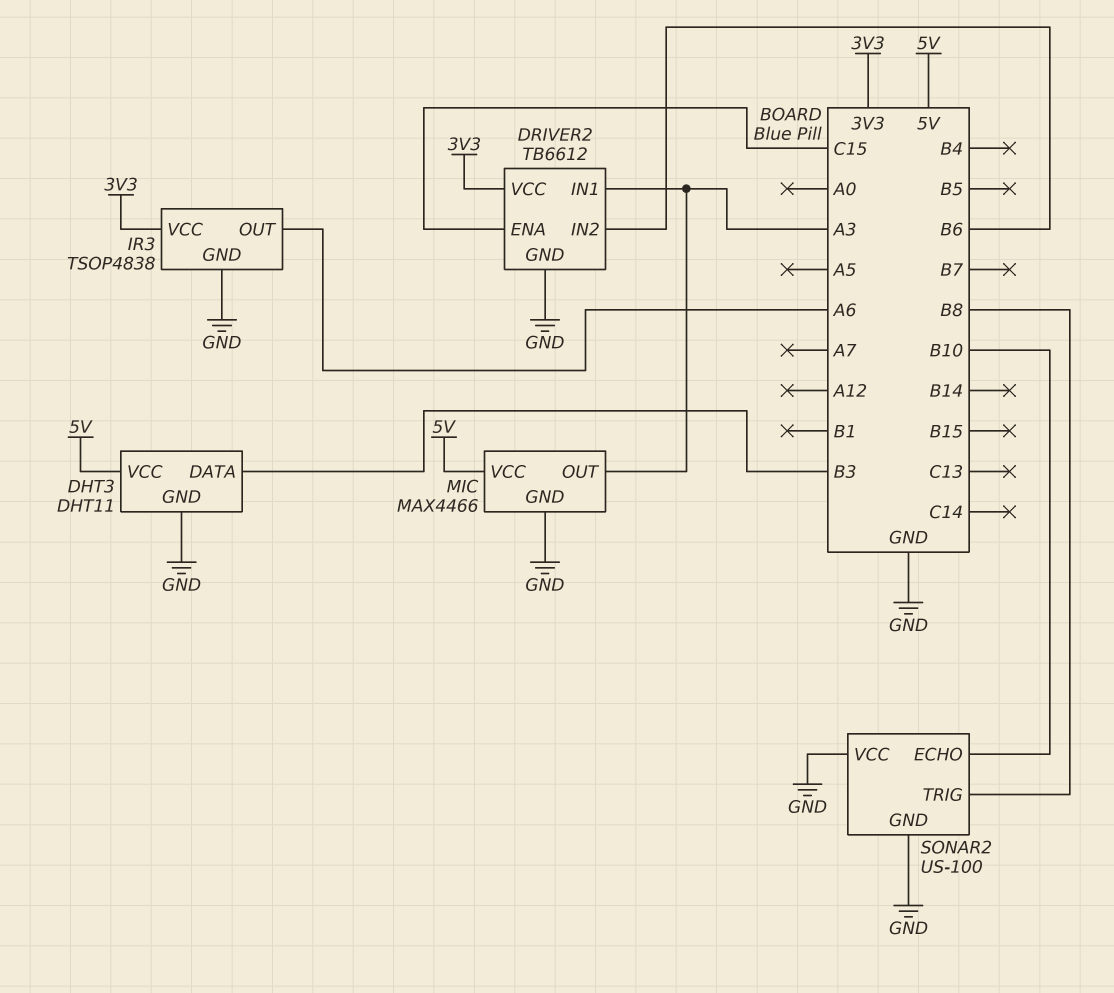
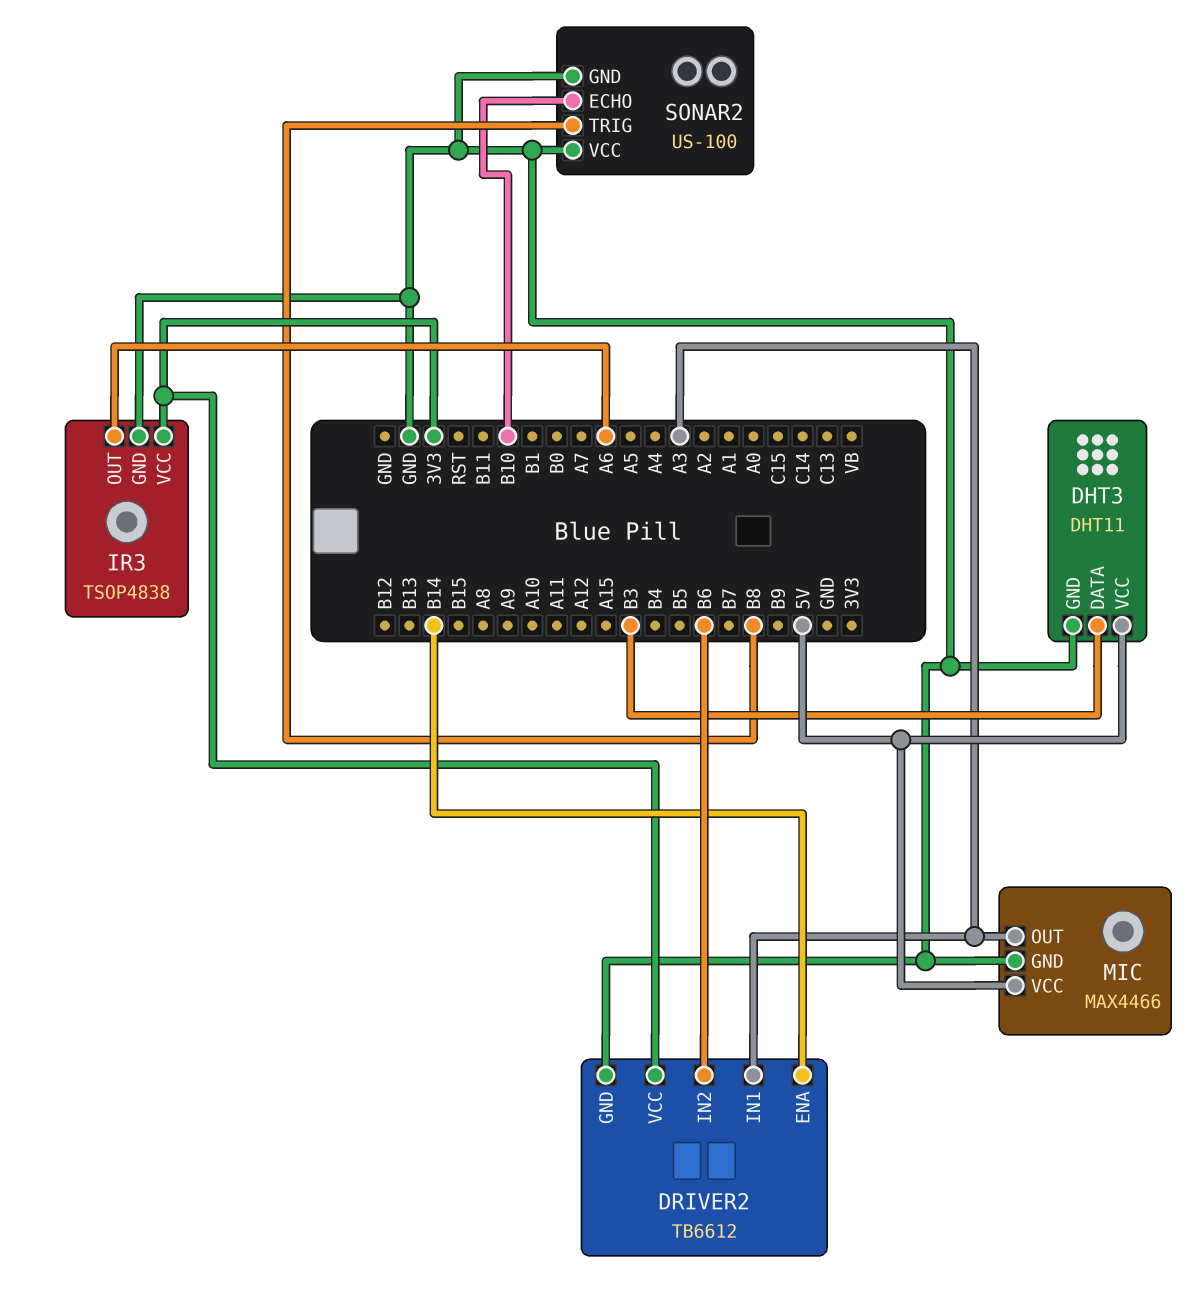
DRIVER2 pin ENA: C15 -> B14

